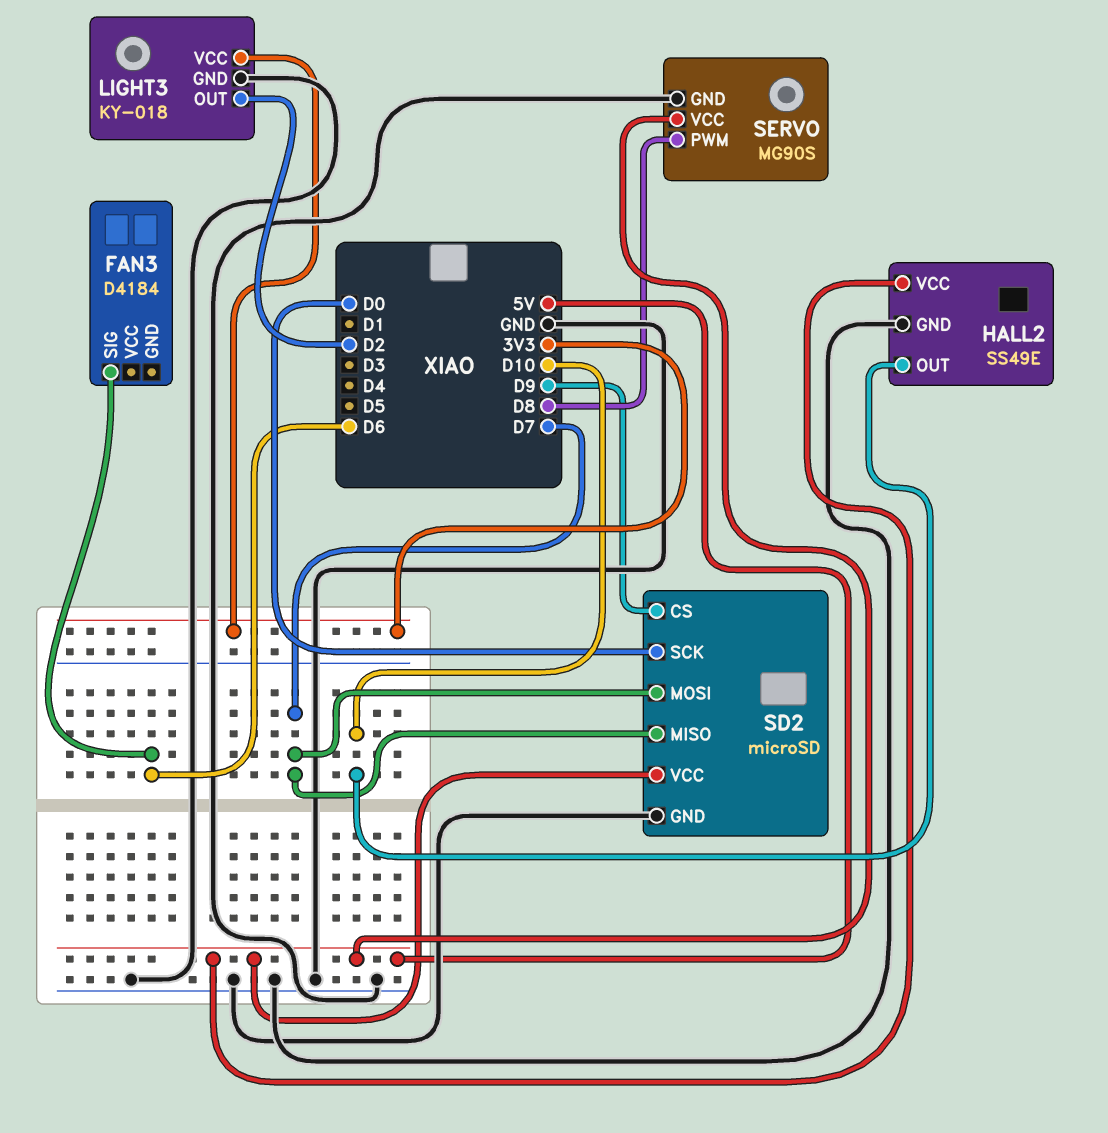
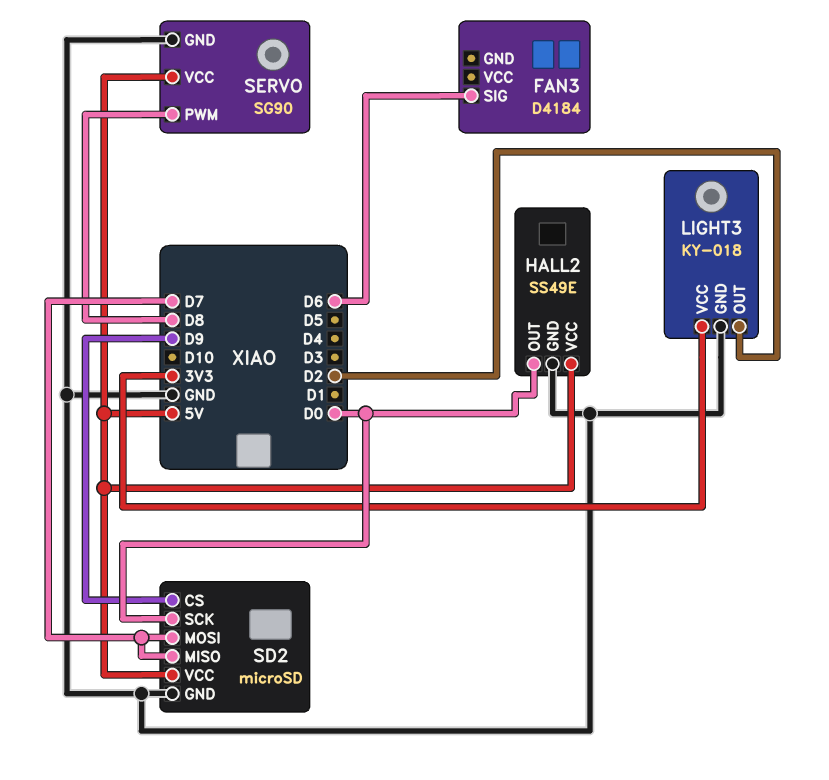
HALL2 pin OUT: D10 -> D0
SERVO: MG90S -> SG90

